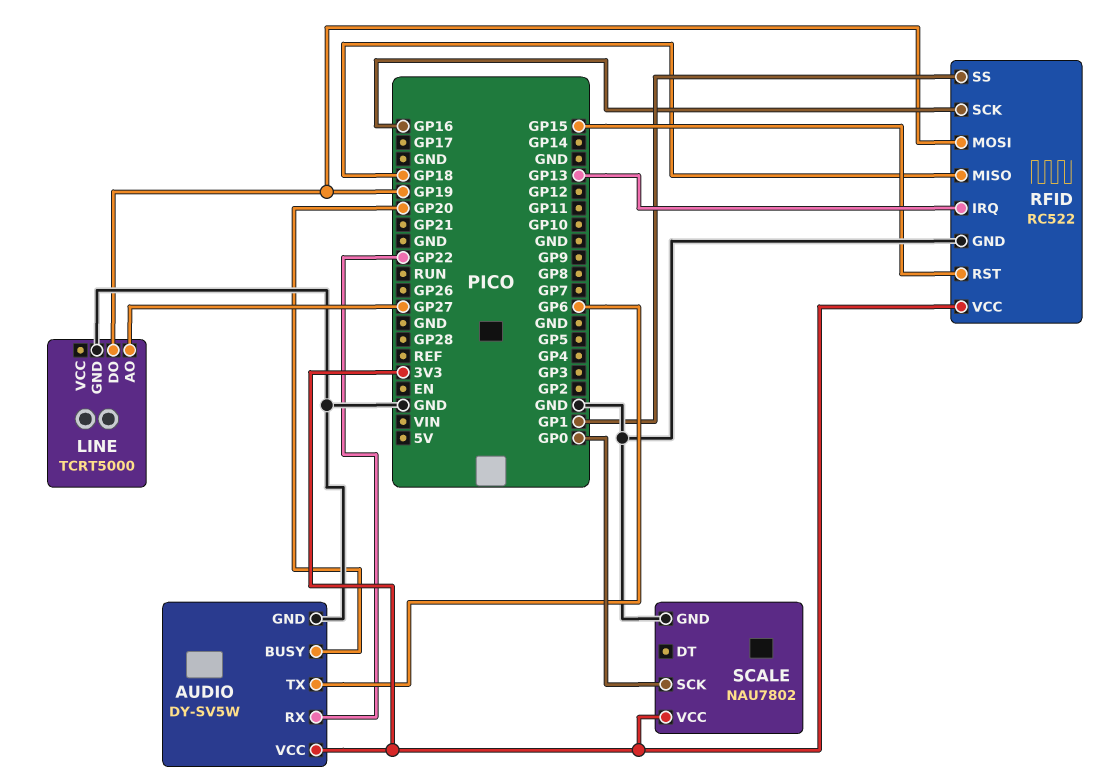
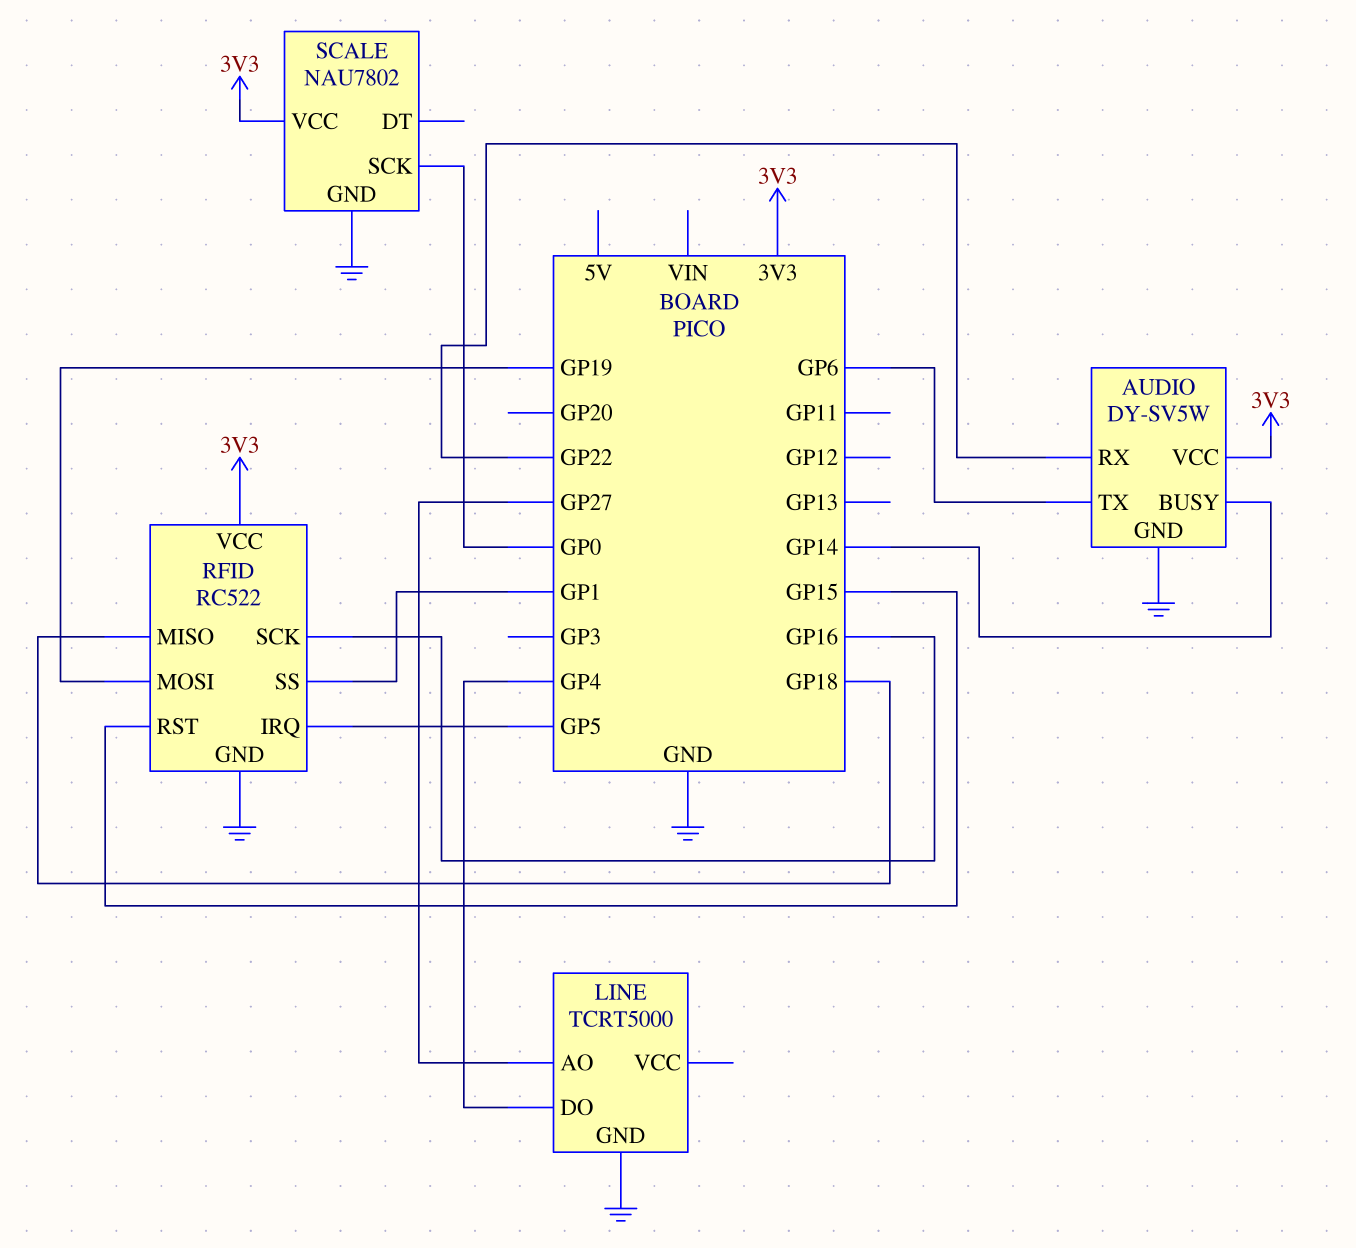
AUDIO pin BUSY: GP20 -> GP14
LINE pin DO: GP19 -> GP4
RFID pin IRQ: GP13 -> GP5

